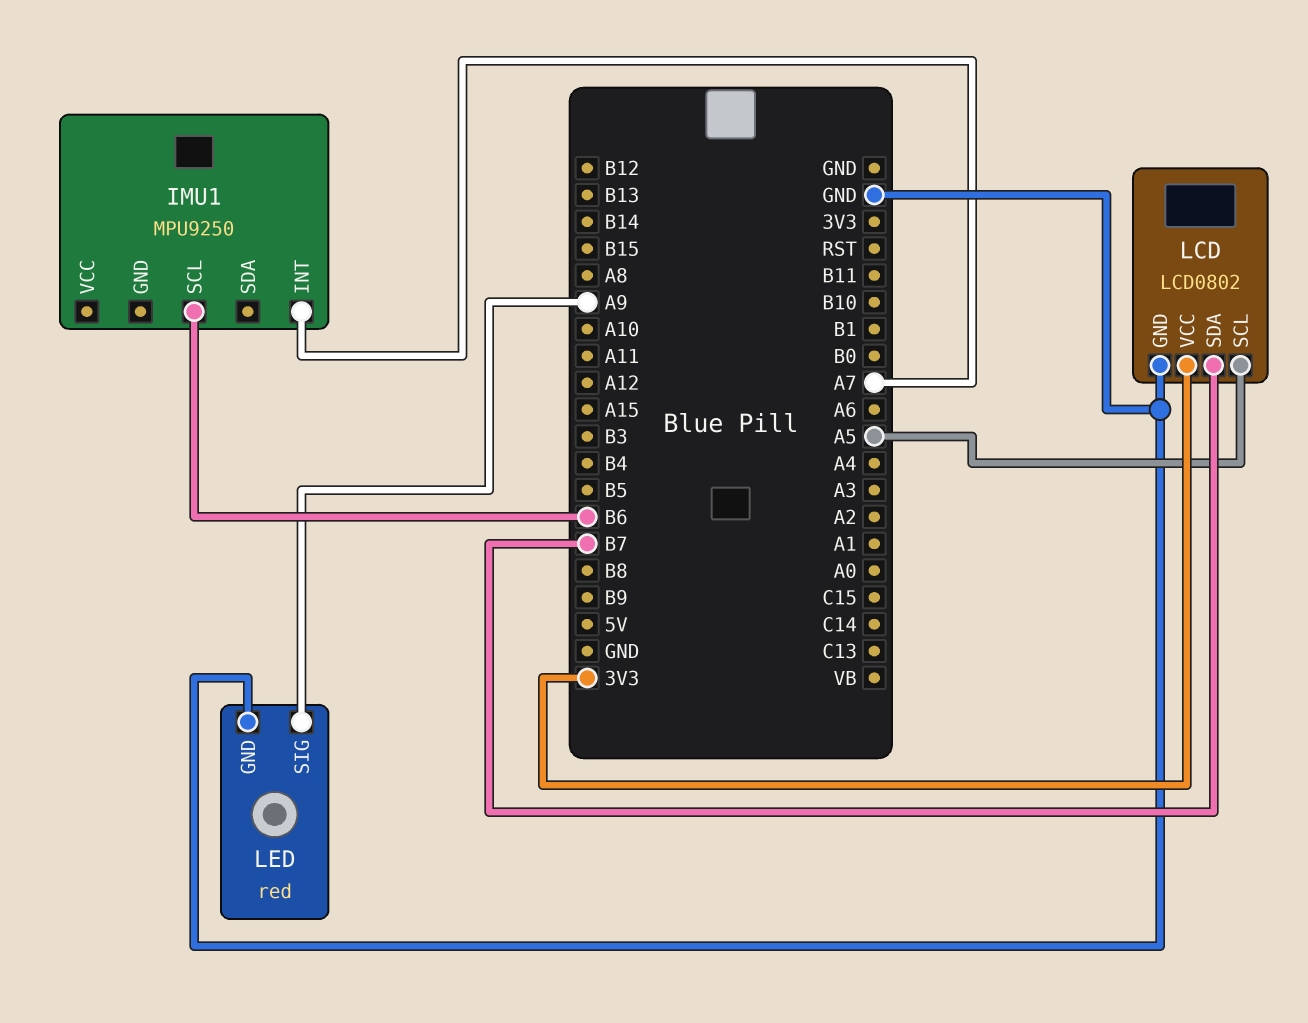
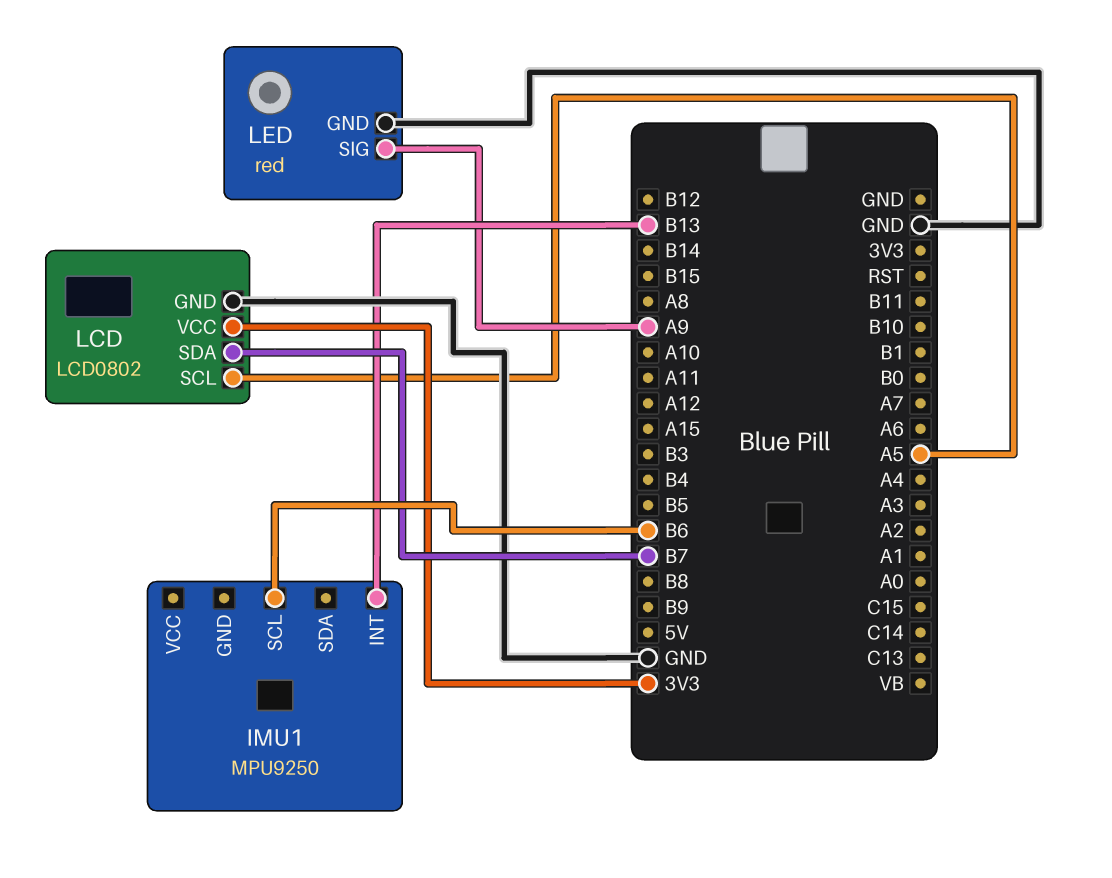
IMU1 pin INT: A7 -> B13

